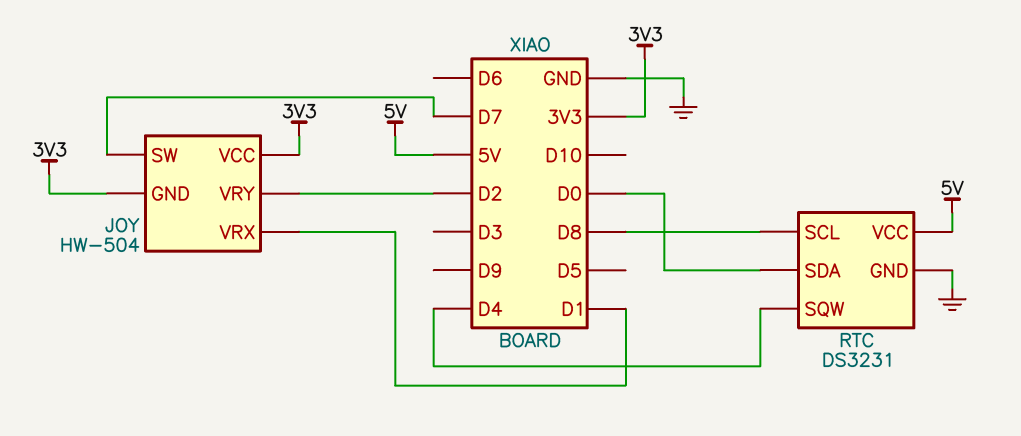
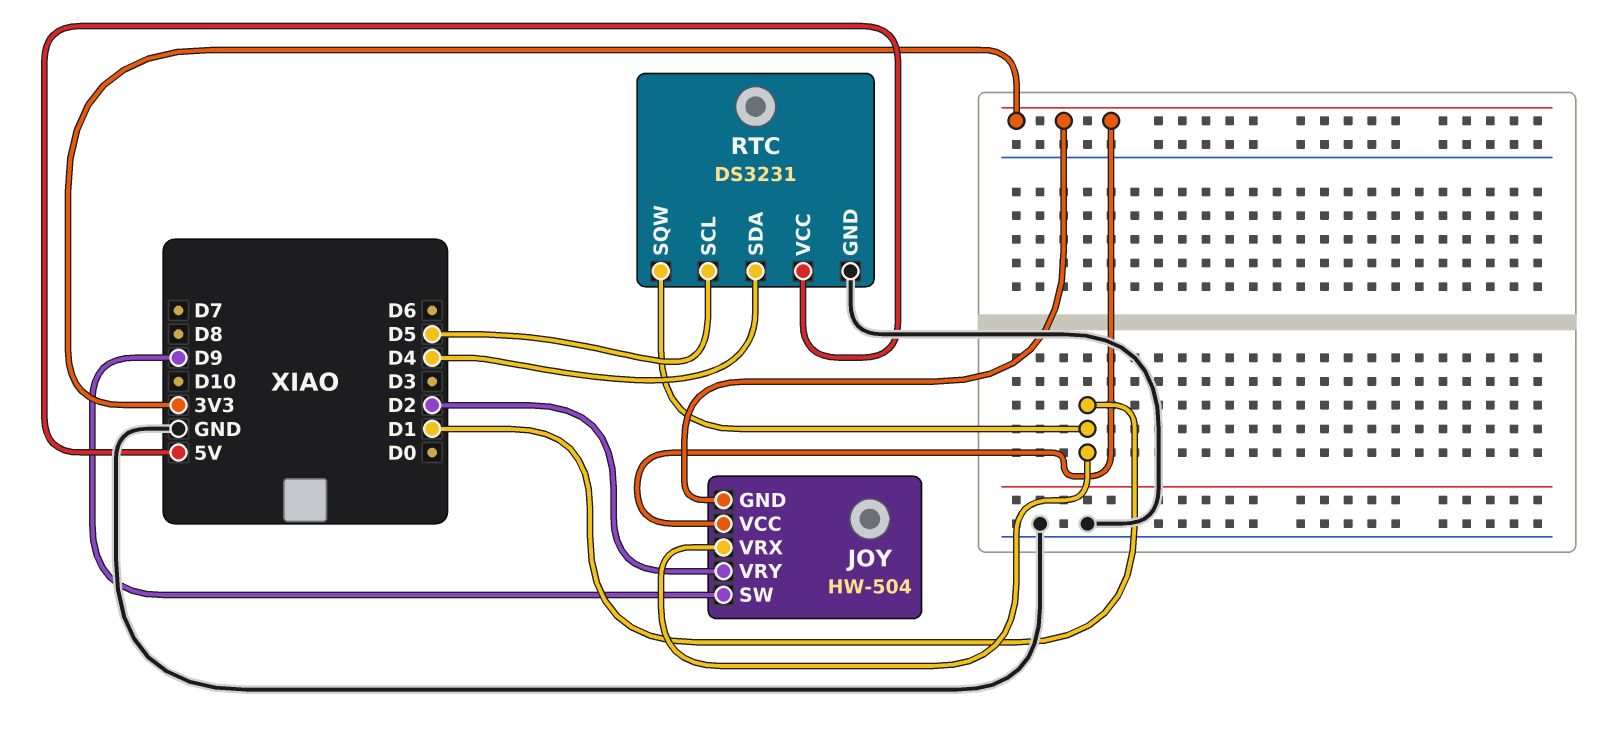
JOY pin SW: D7 -> D9
RTC pin SCL: D8 -> D5
RTC pin SDA: D0 -> D4
RTC pin SQW: D4 -> D1

